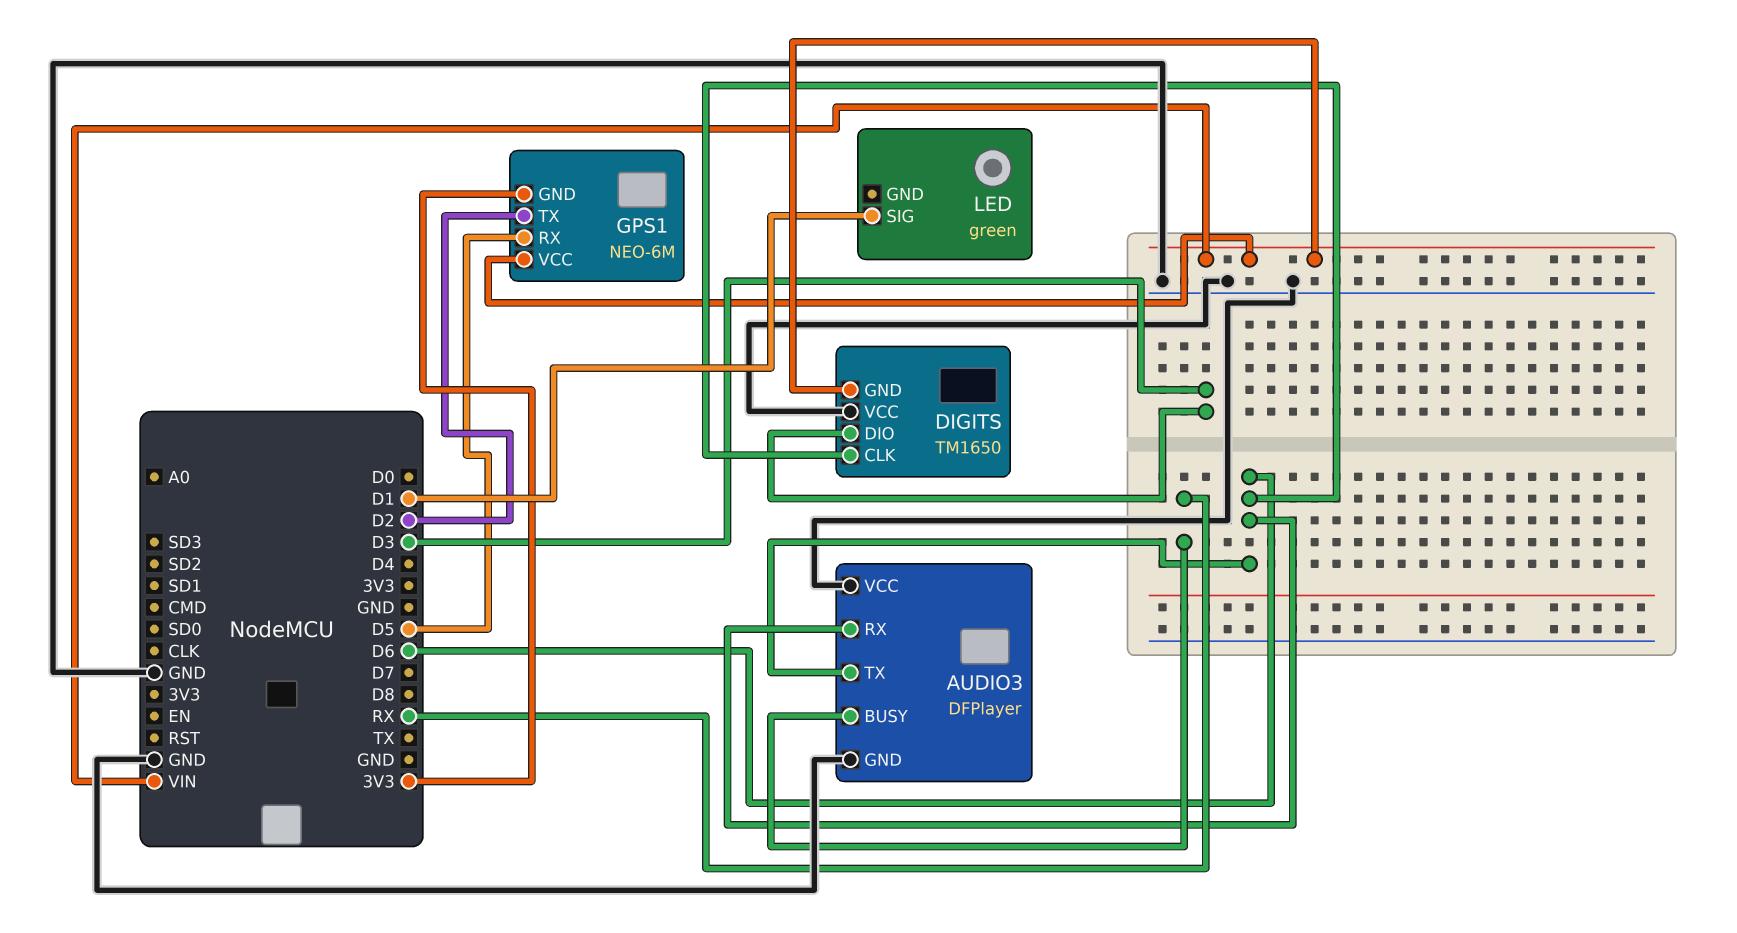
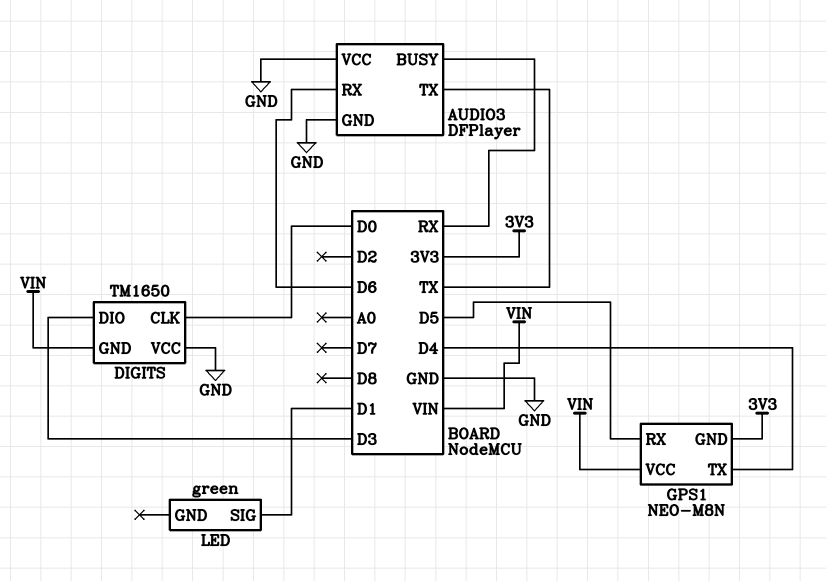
AUDIO3 pin TX: D6 -> TX
DIGITS pin CLK: D6 -> D0
GPS1: NEO-6M -> NEO-M8N
GPS1 pin TX: D2 -> D4

